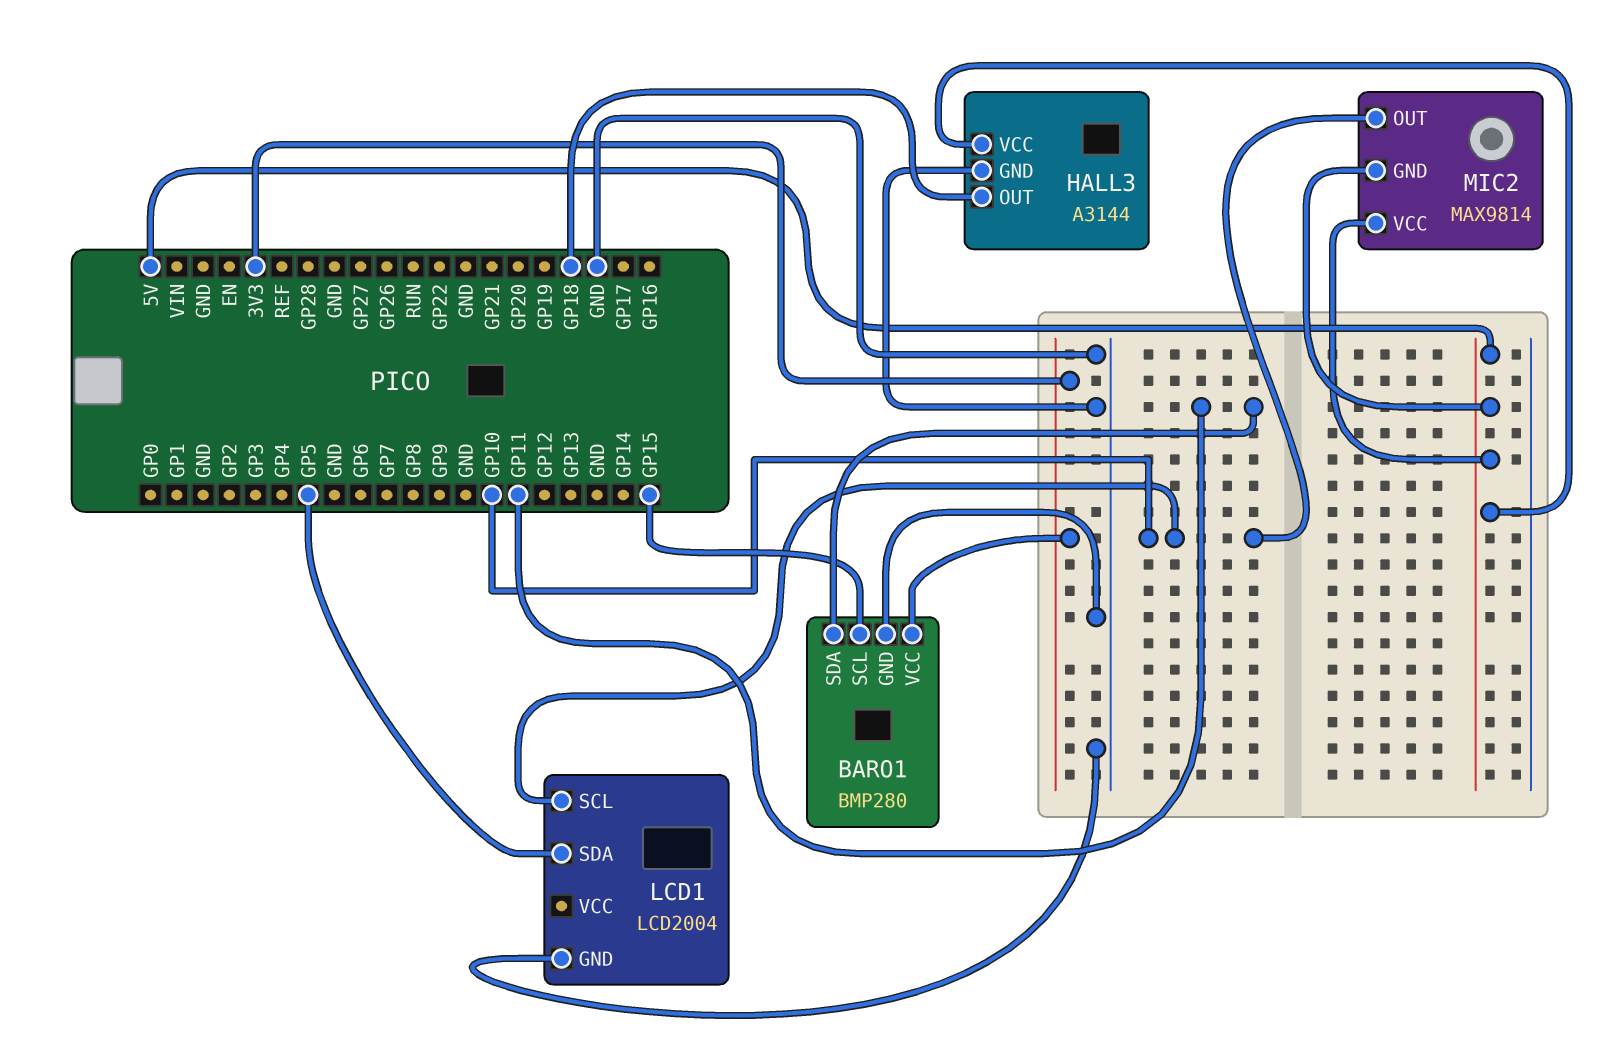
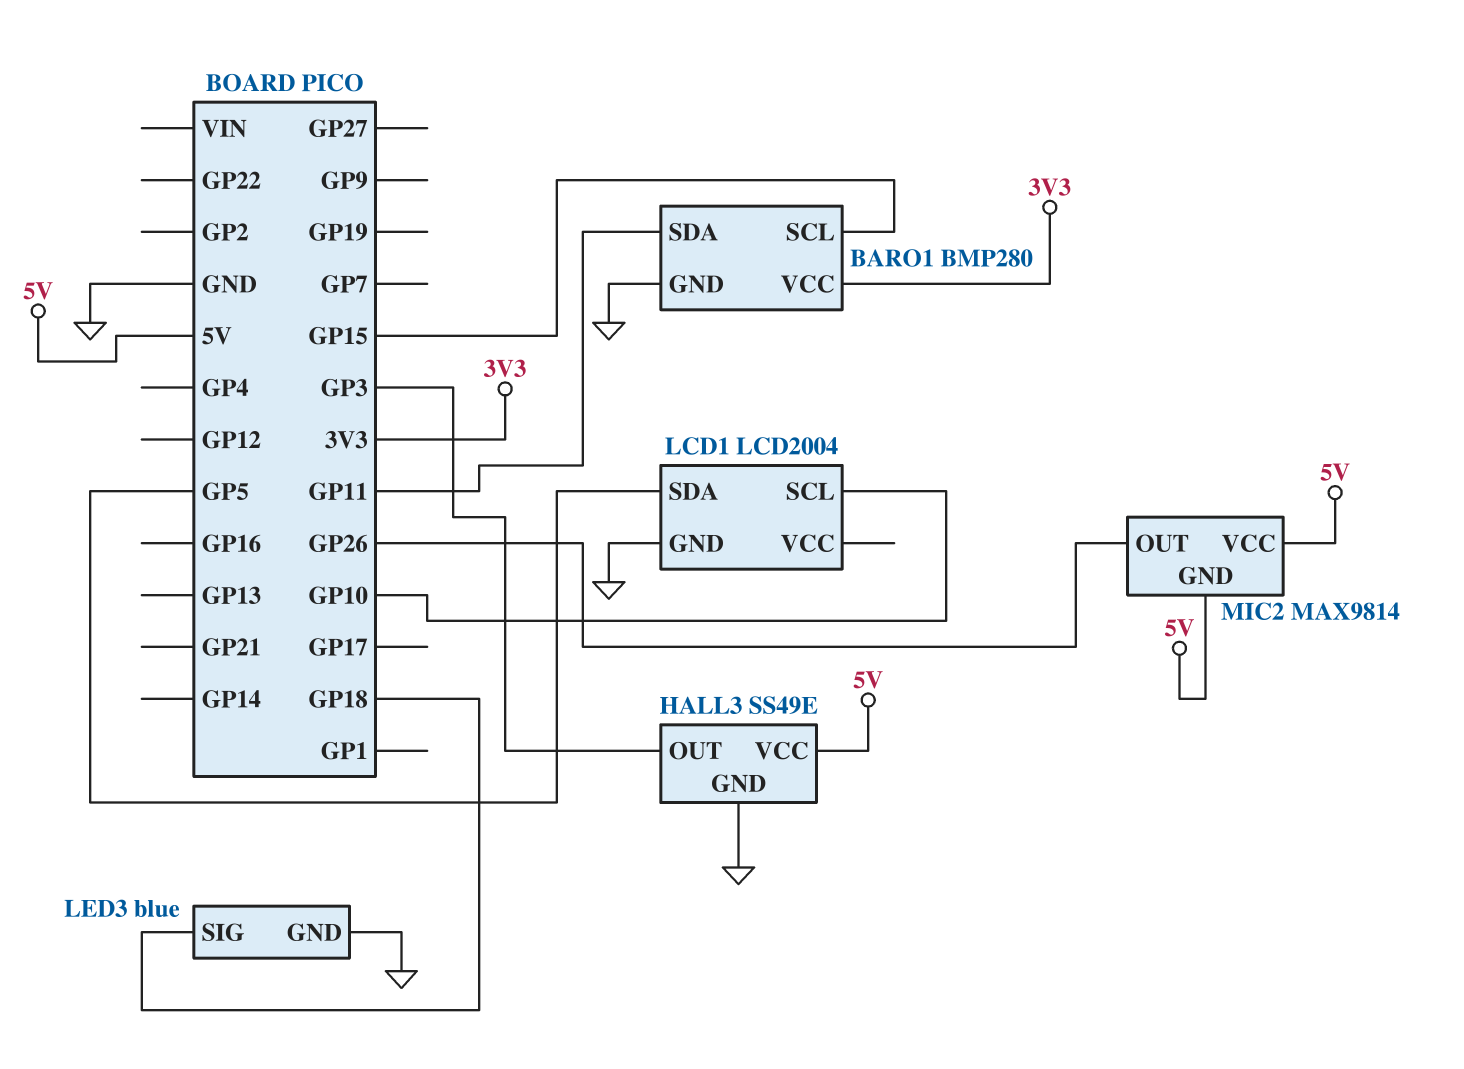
HALL3: A3144 -> SS49E
HALL3 pin OUT: GP18 -> GP3
LED3: none -> blue
LED3 pin GND: none -> GND
LED3 pin SIG: none -> GP18
MIC2 pin OUT: GP10 -> GP26

